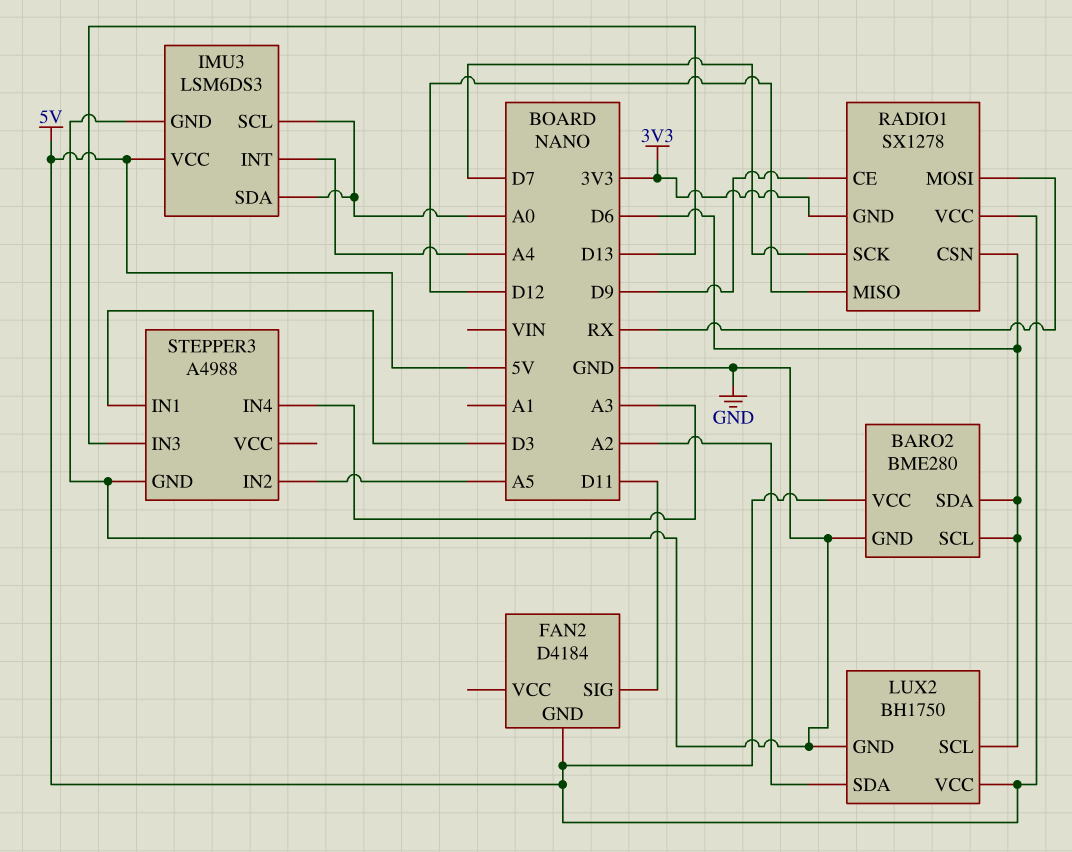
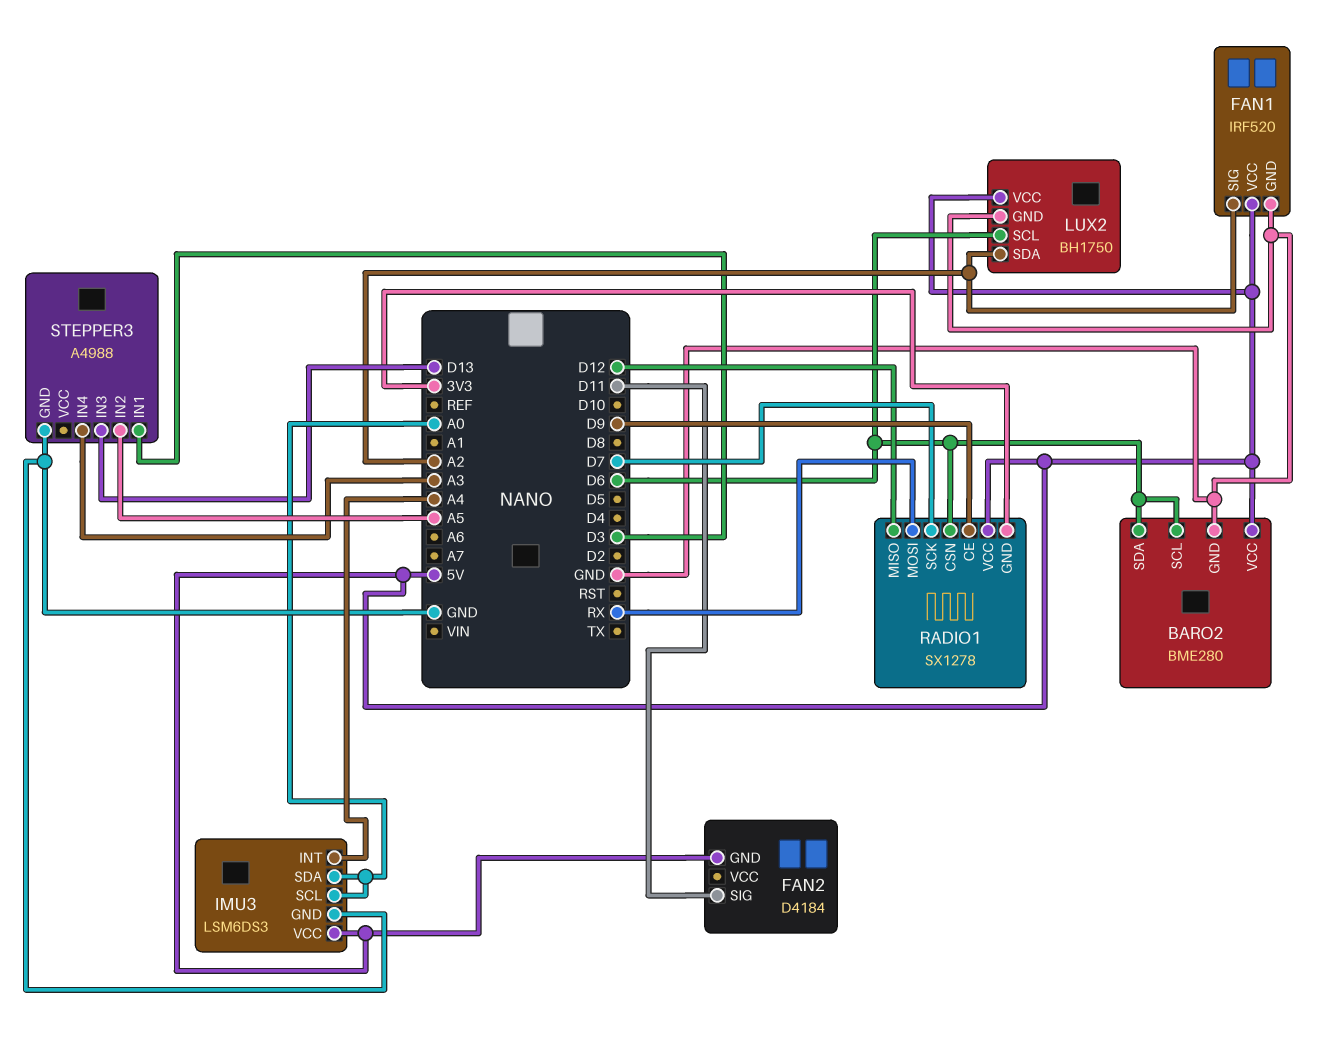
FAN1: none -> IRF520
FAN1 pin GND: none -> GND
FAN1 pin SIG: none -> A2
FAN1 pin VCC: none -> 5V

